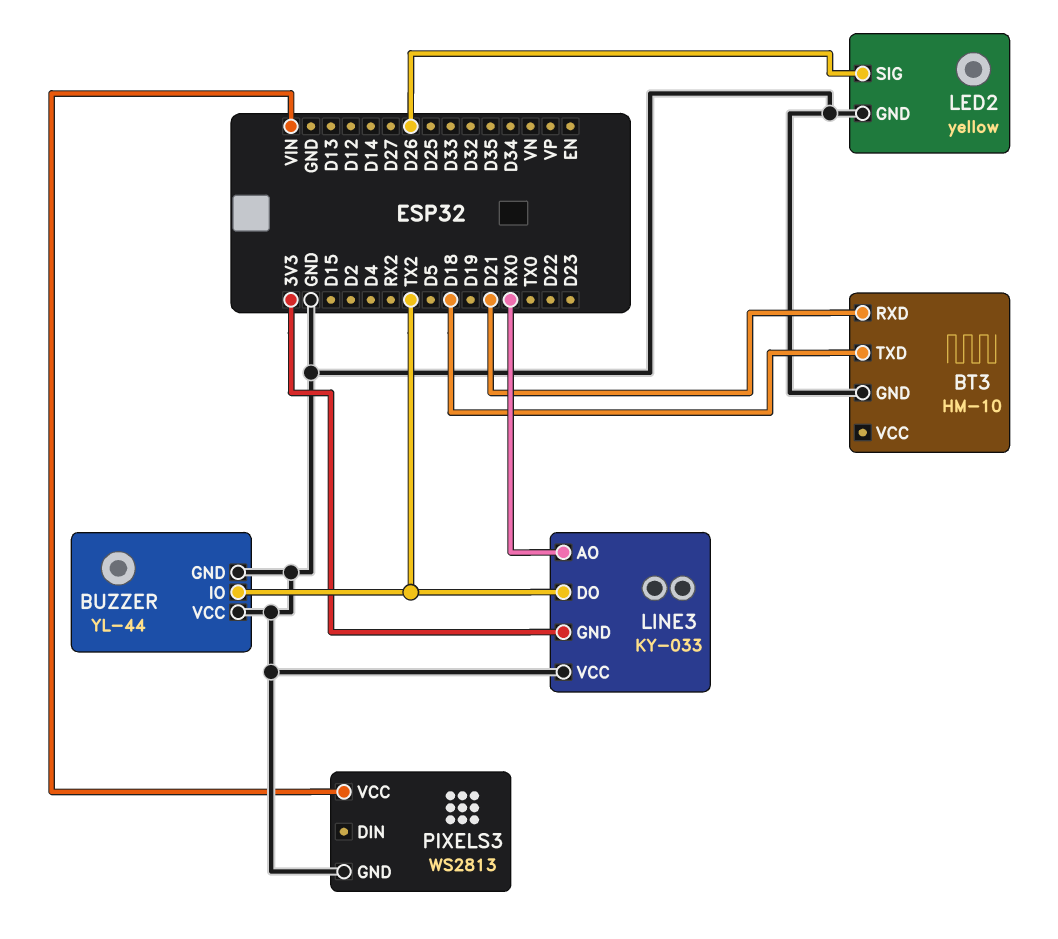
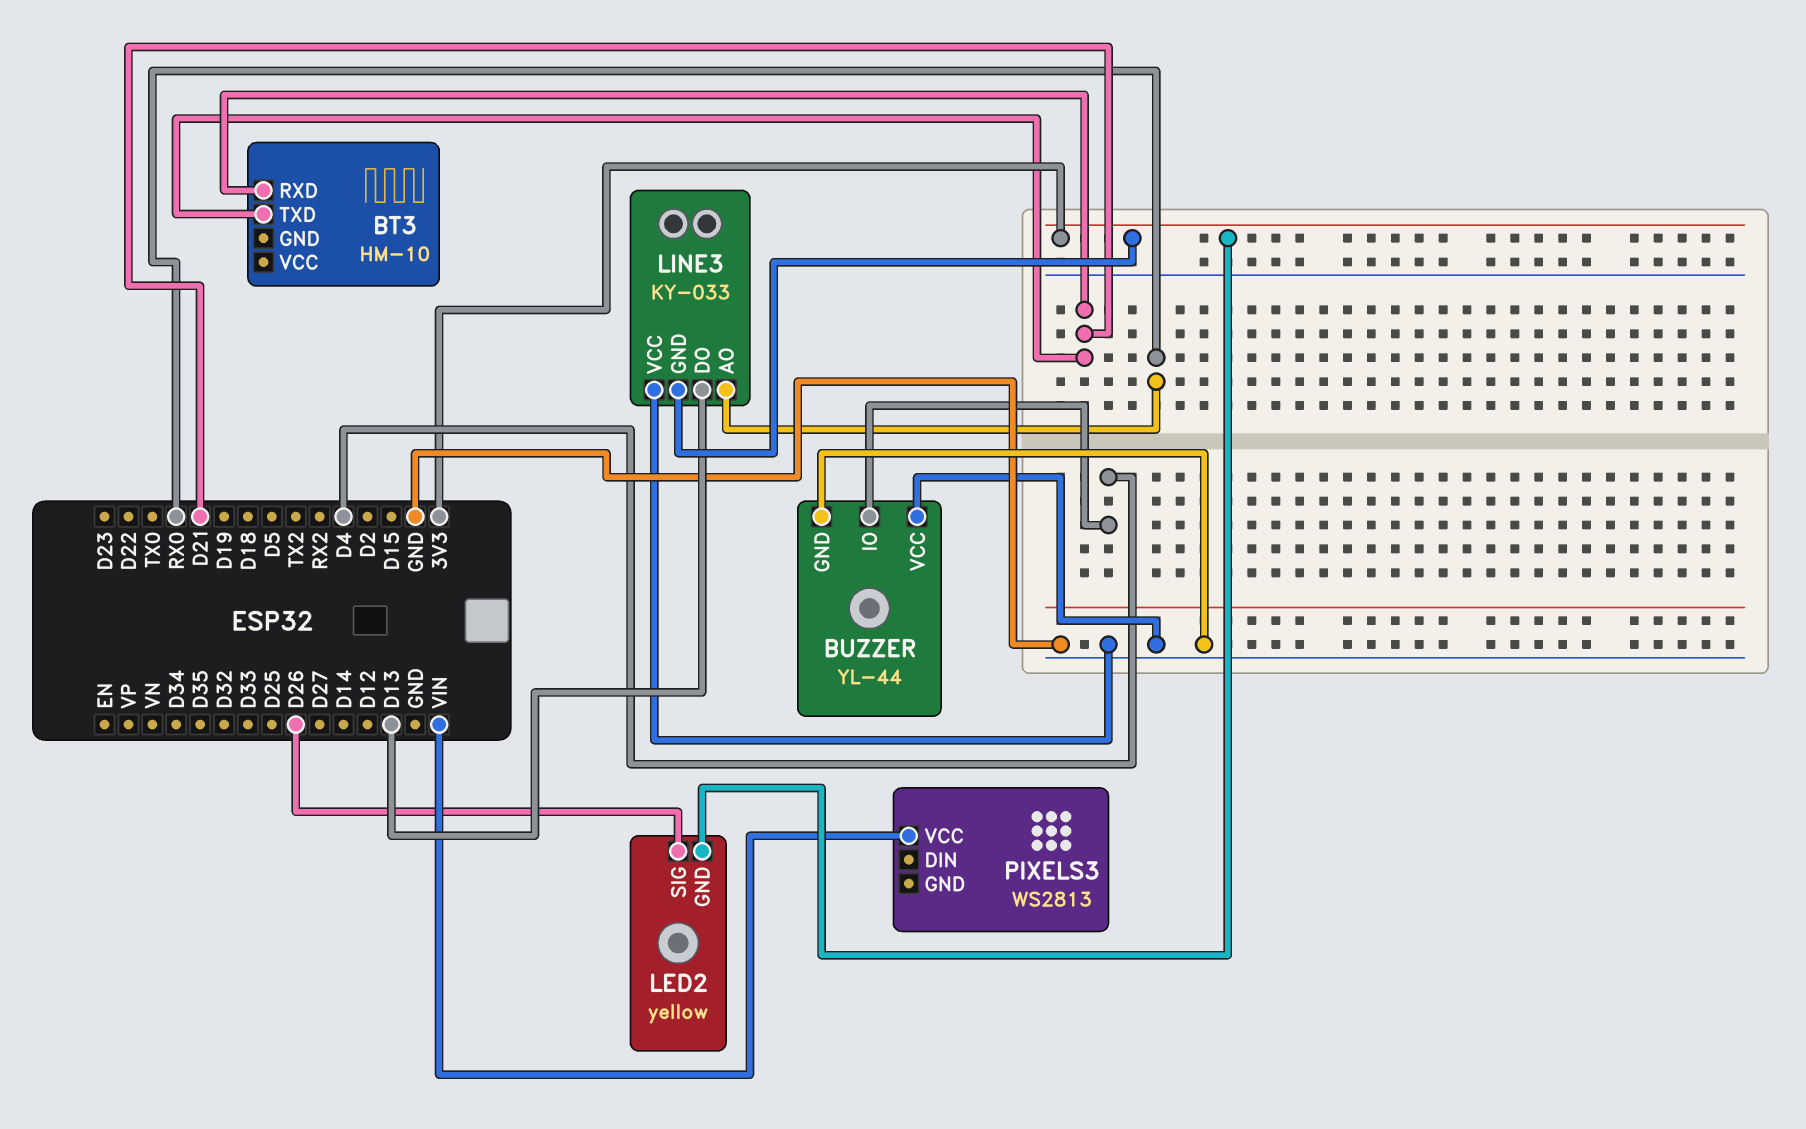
BT3 pin GND: GND -> none
BT3 pin TXD: D18 -> D21
BUZZER pin IO: TX2 -> D4
LED2 pin GND: GND -> 3V3
LINE3 pin DO: TX2 -> D13
PIXELS3 pin GND: GND -> none

